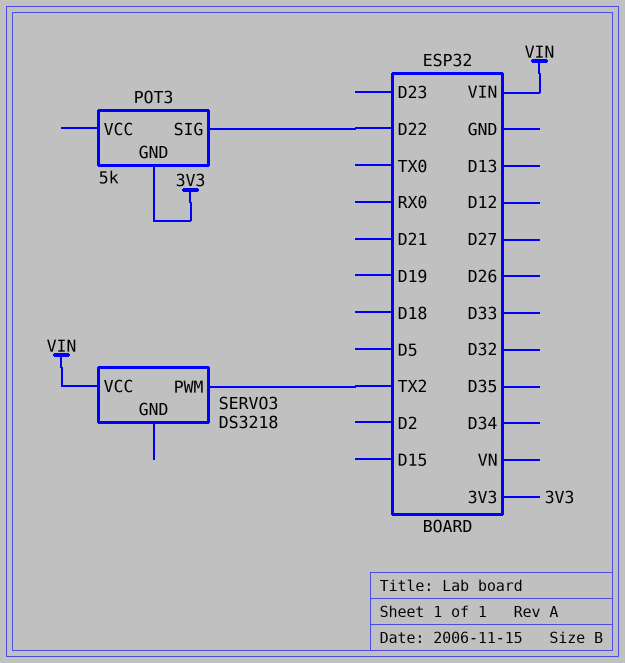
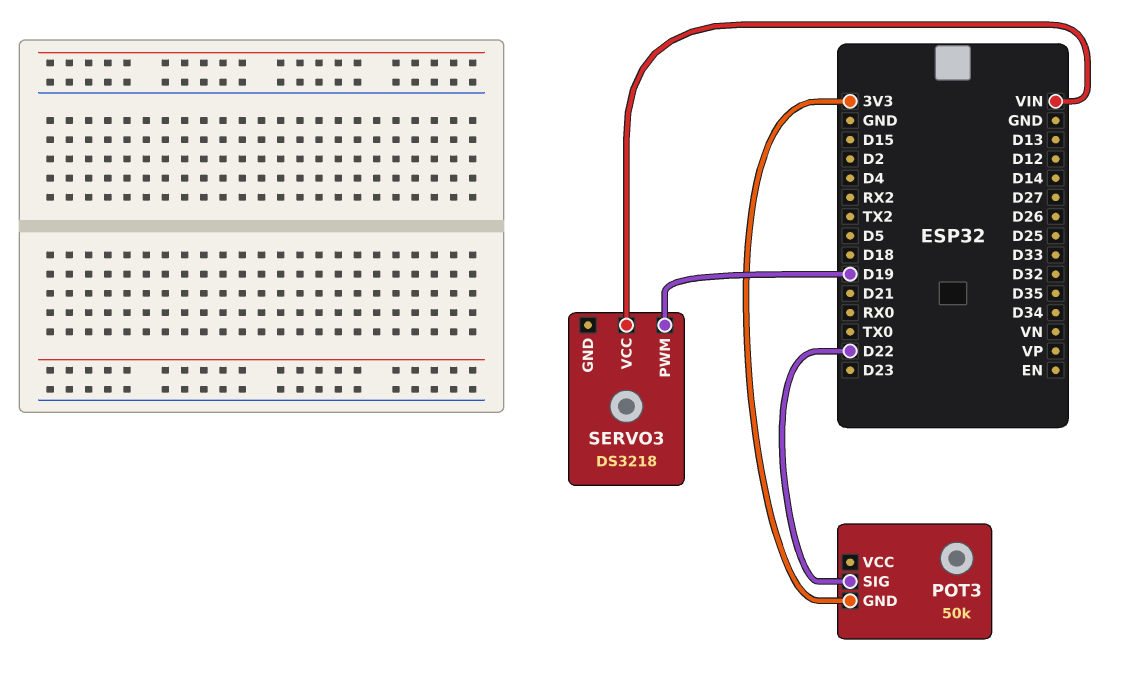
POT3: 5k -> 50k
SERVO3 pin PWM: TX2 -> D19

